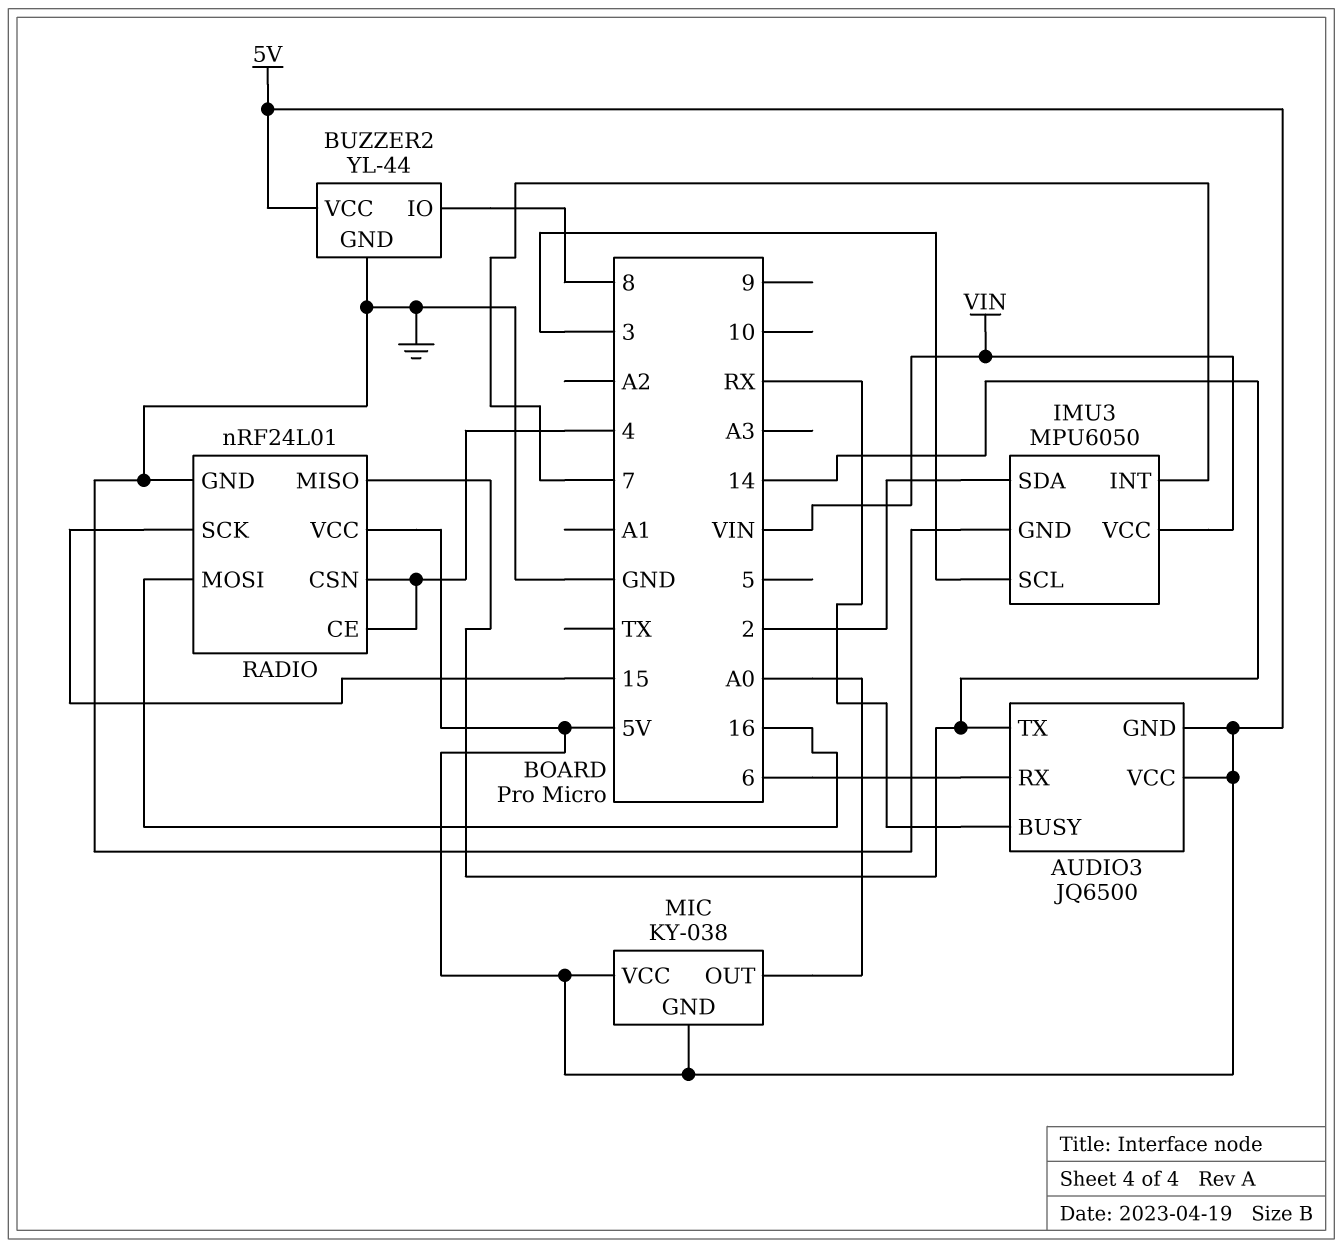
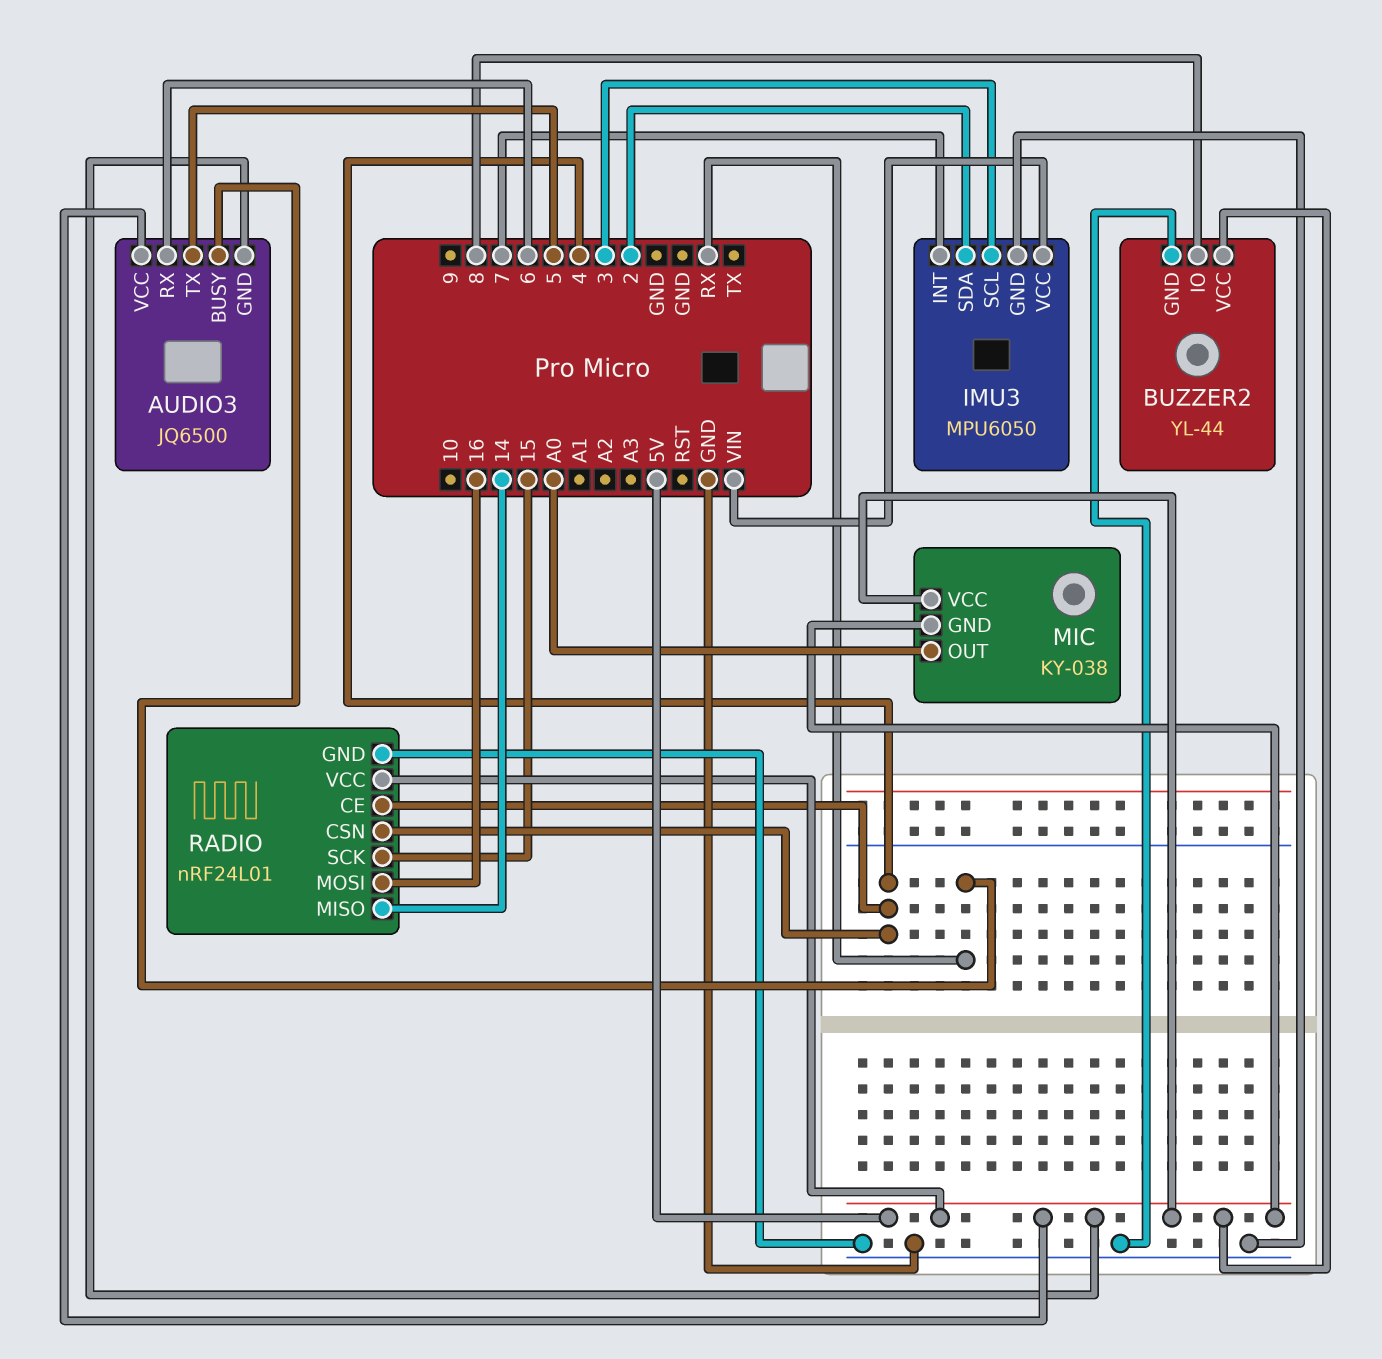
AUDIO3 pin TX: 14 -> 5

